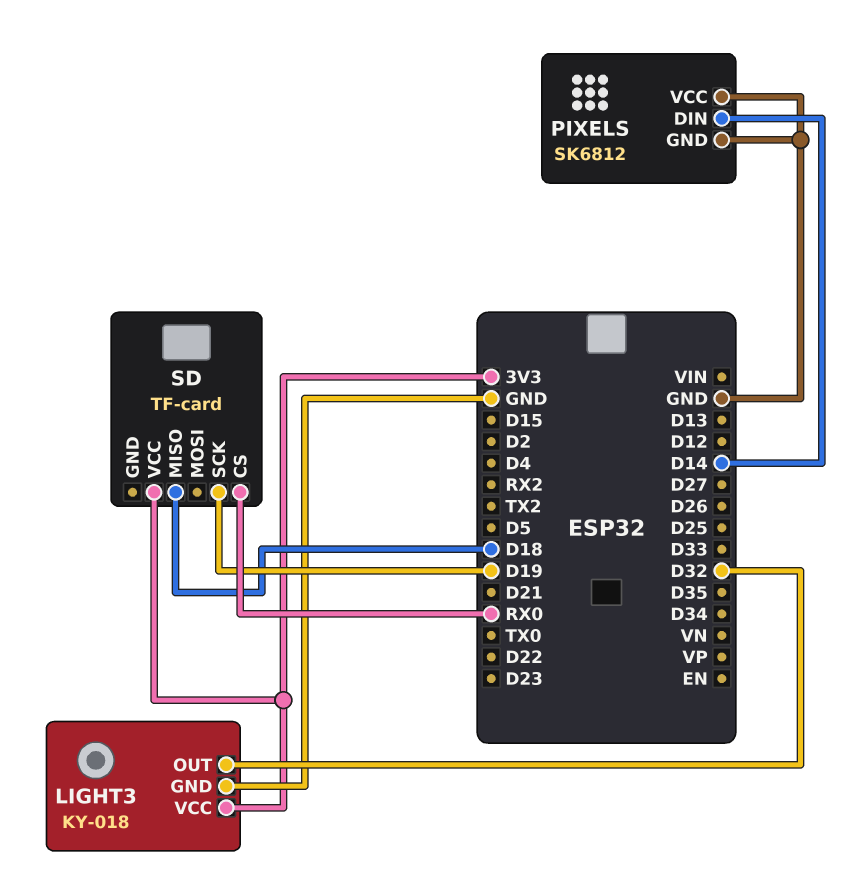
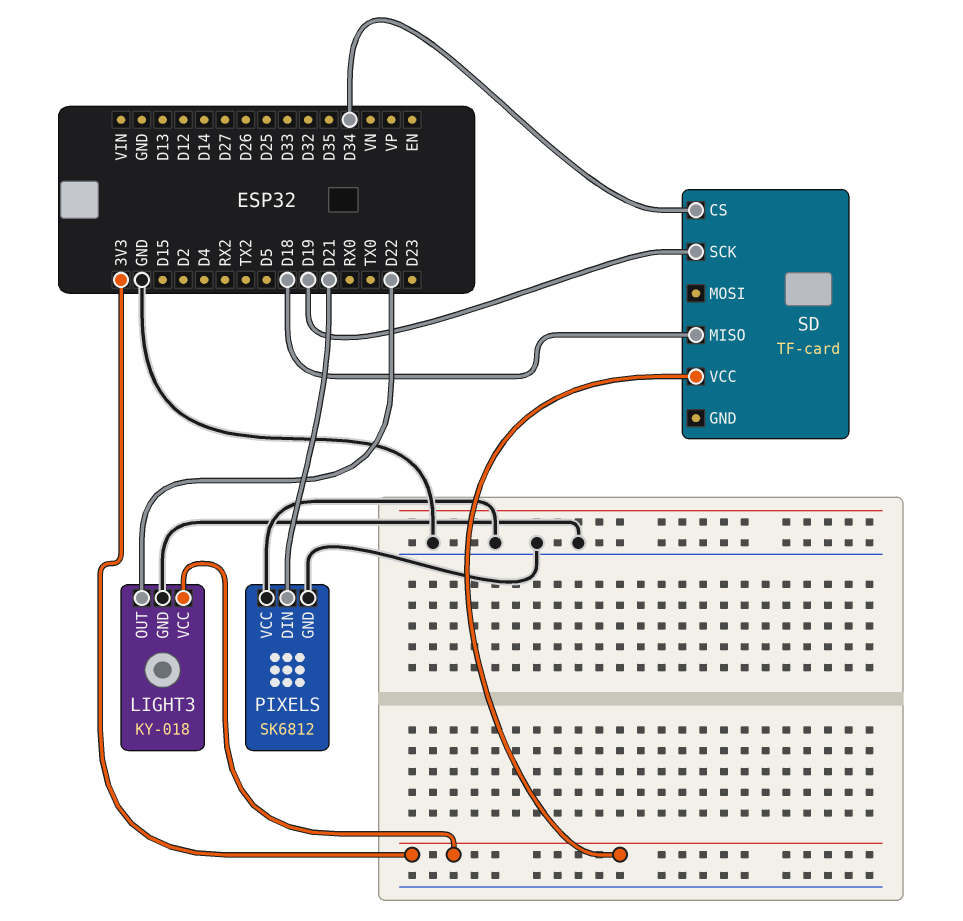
LIGHT3 pin OUT: D32 -> D22
PIXELS pin DIN: D14 -> D21
SD pin CS: RX0 -> D34

